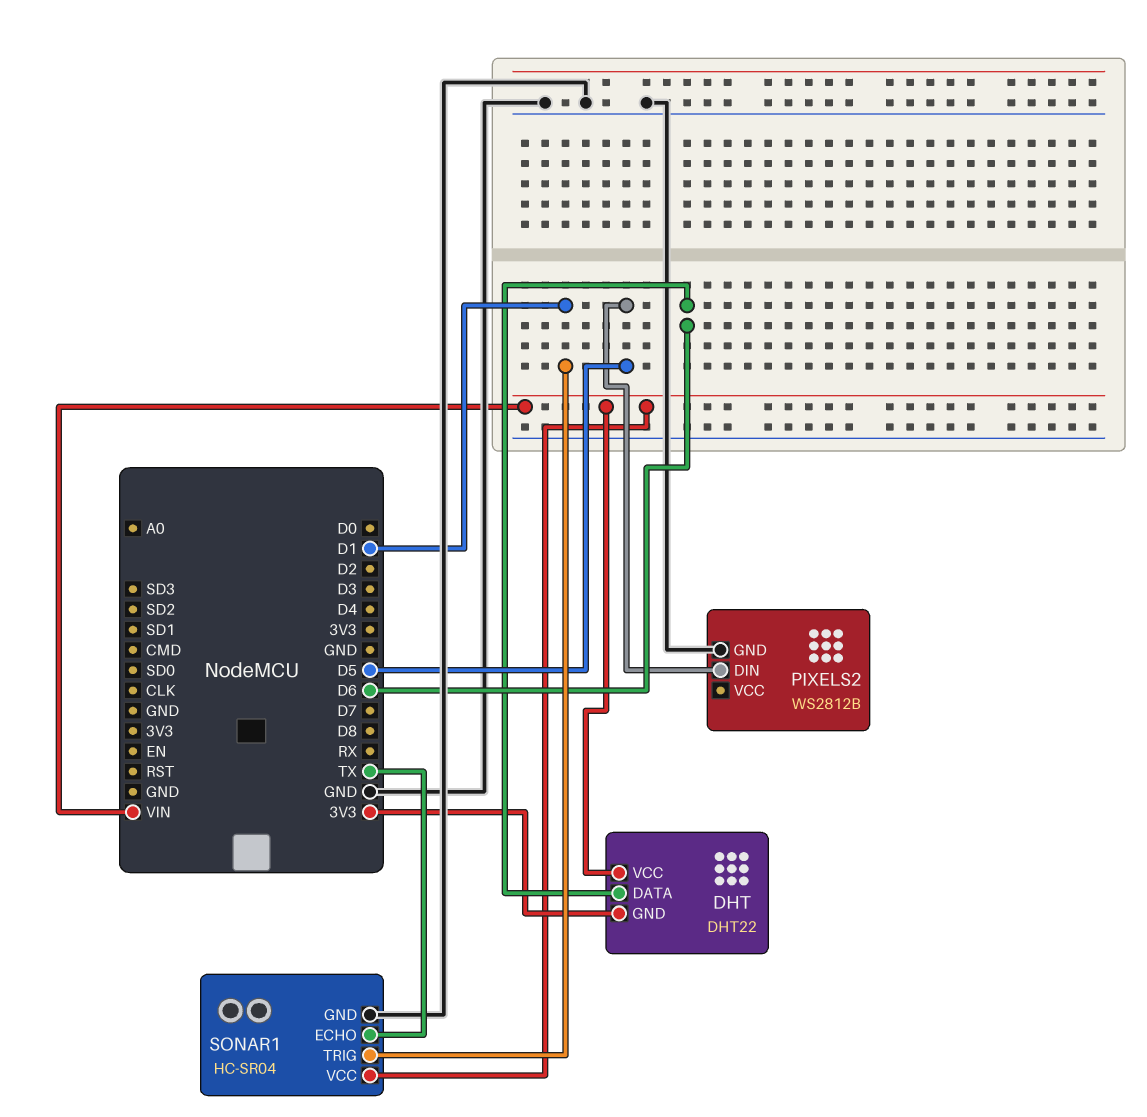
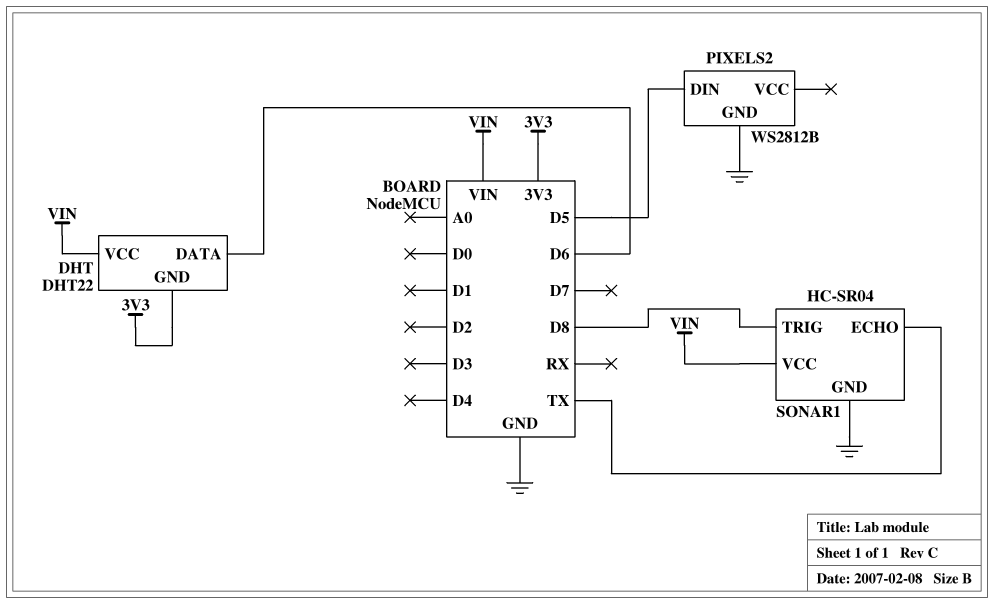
SONAR1 pin TRIG: D1 -> D8

